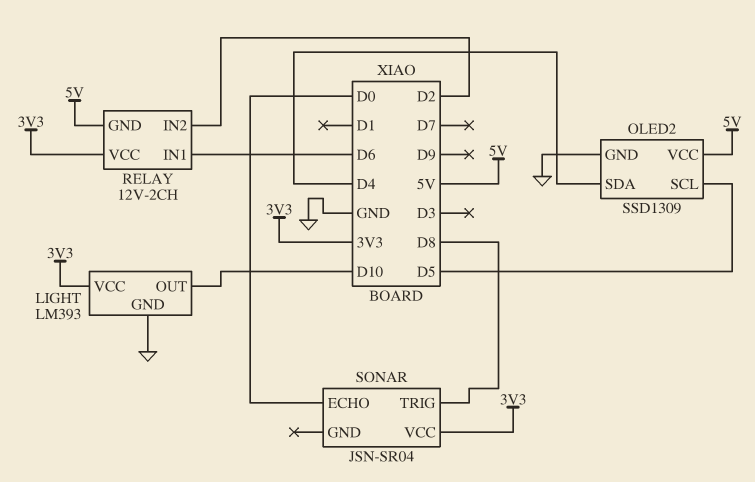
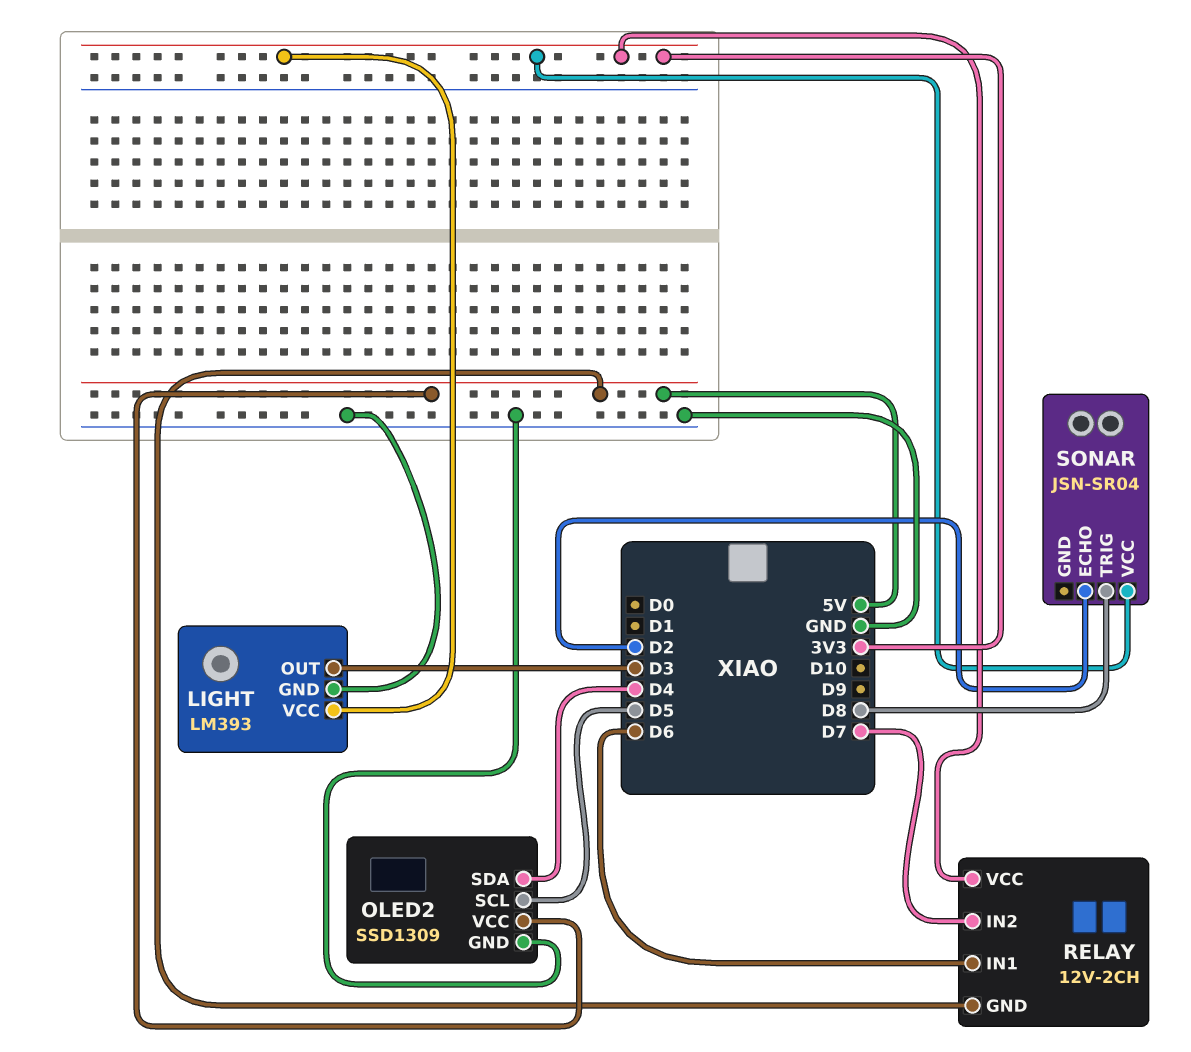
LIGHT pin OUT: D10 -> D3
RELAY pin IN2: D2 -> D7
SONAR pin ECHO: D0 -> D2

